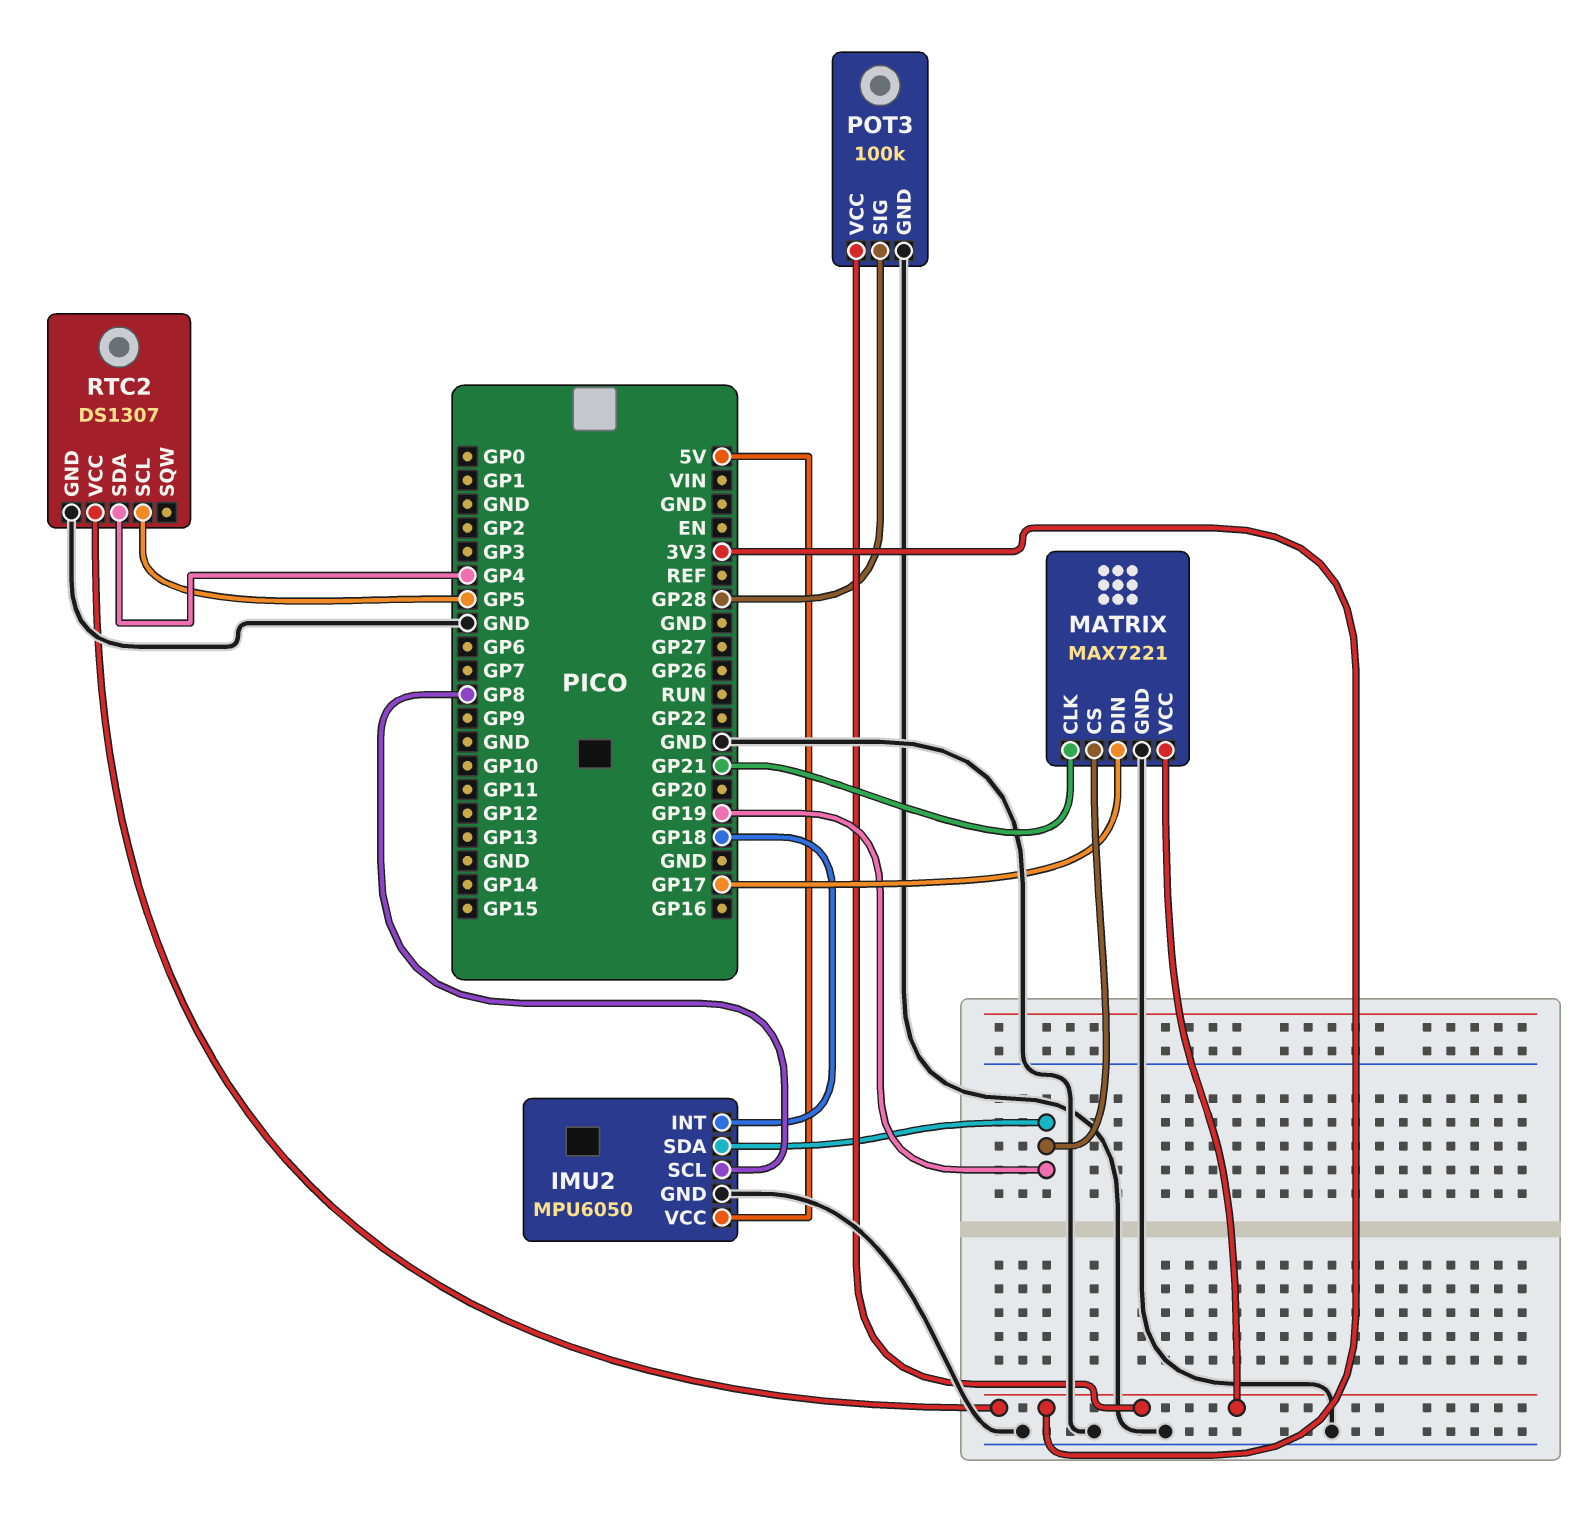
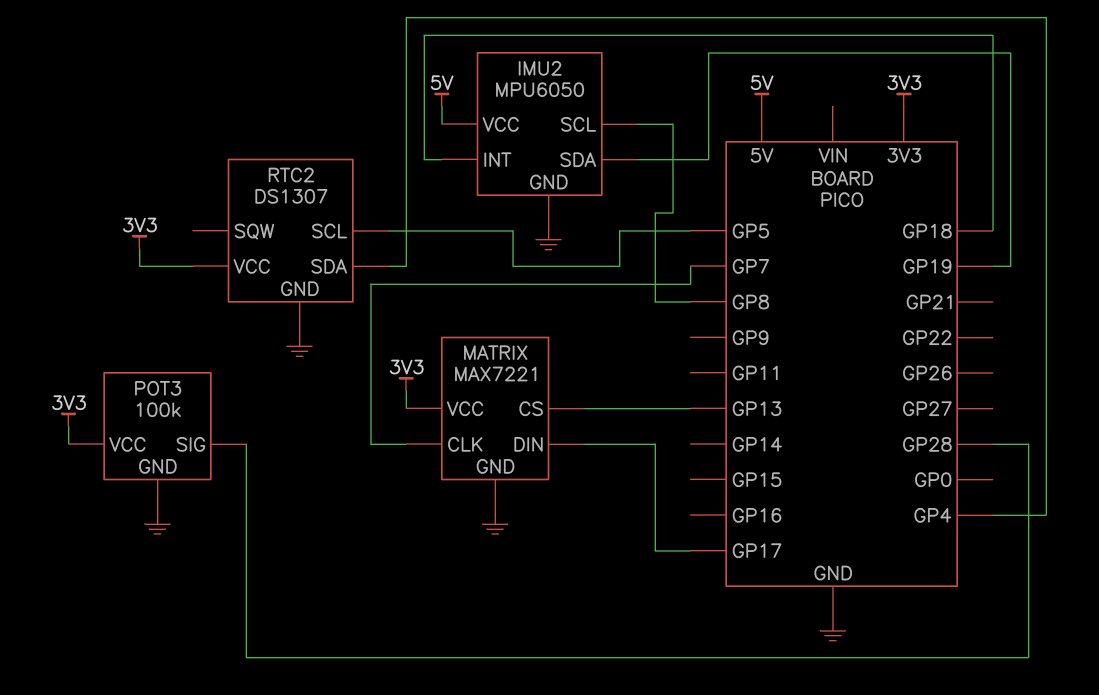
MATRIX pin CLK: GP21 -> GP7
MATRIX pin CS: GP19 -> GP13

